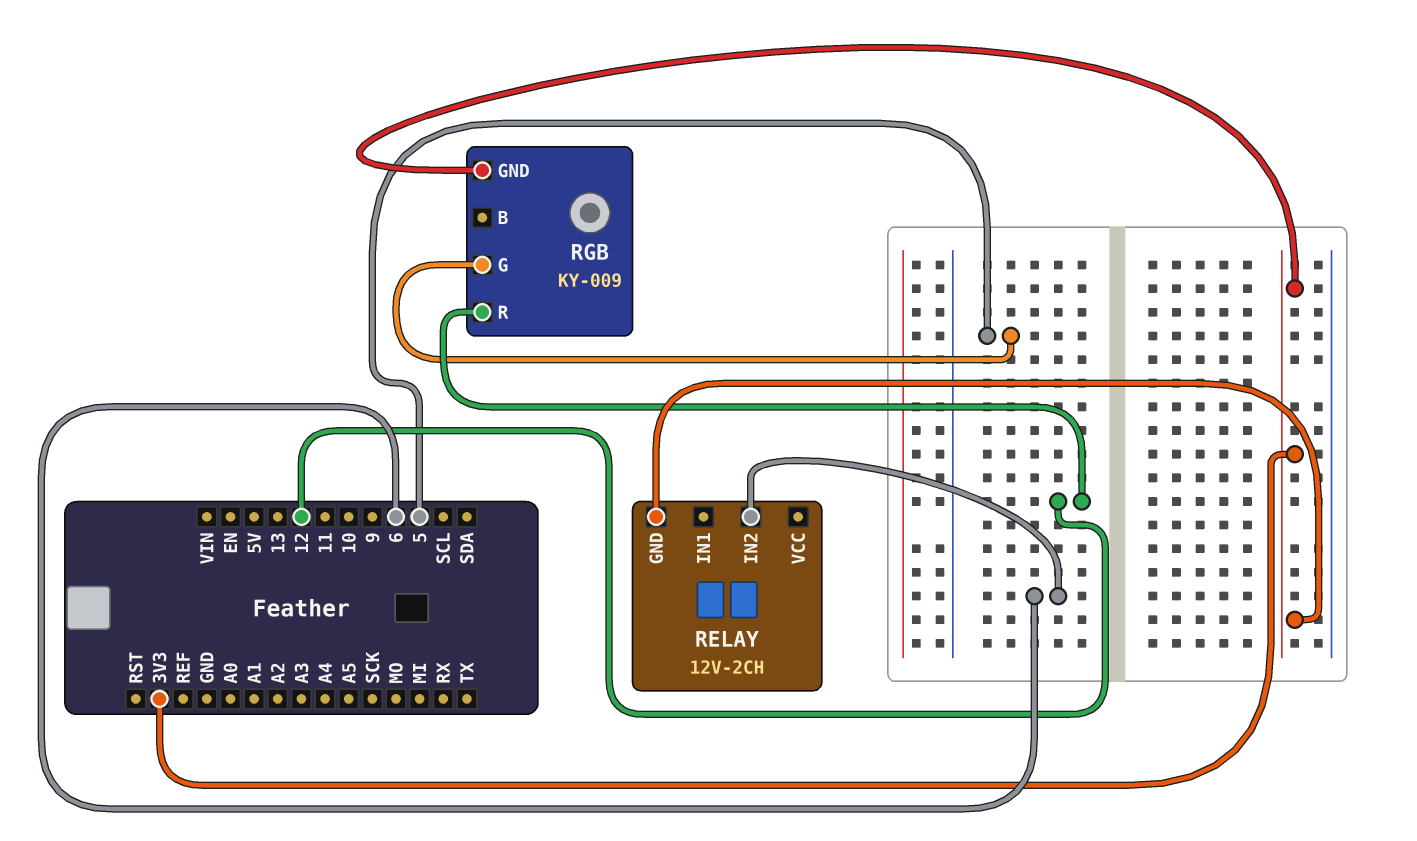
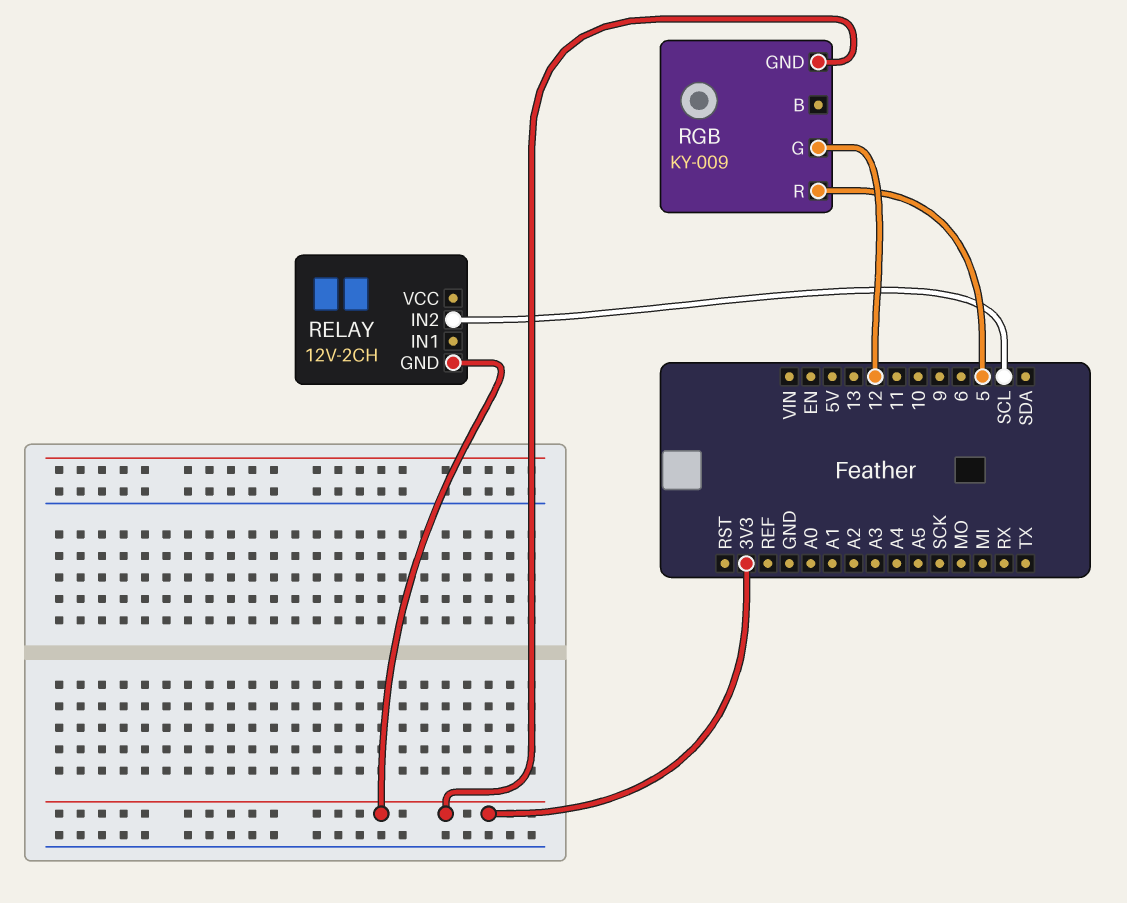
RELAY pin IN2: 6 -> SCL
RGB pin G: 5 -> 12
RGB pin R: 12 -> 5

